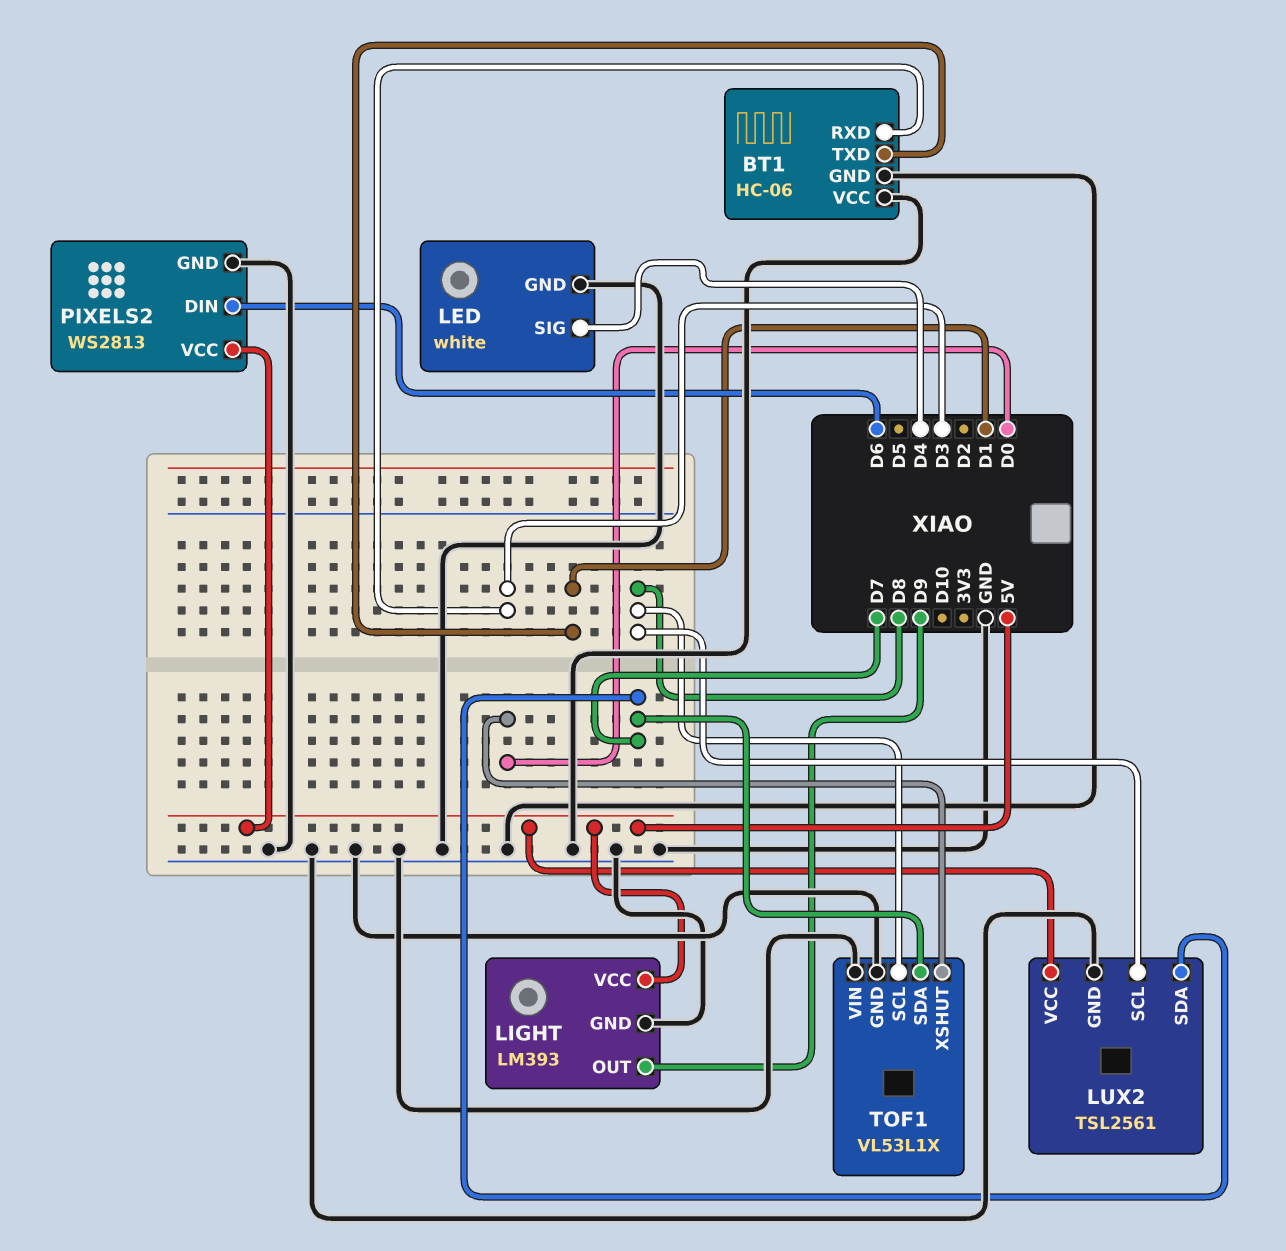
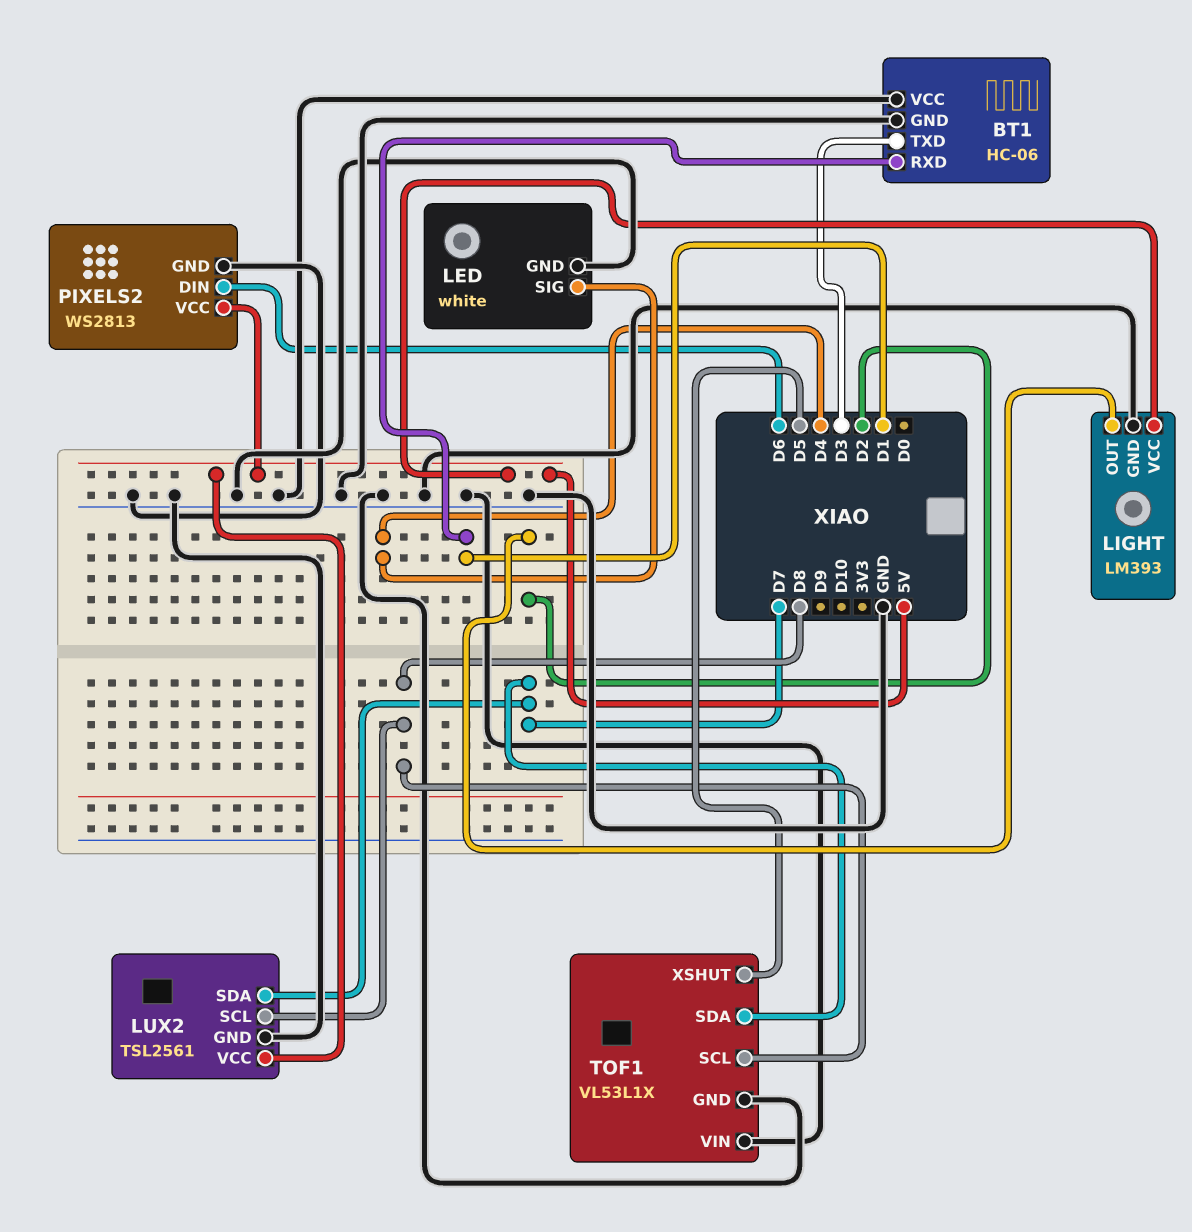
BT1 pin RXD: D3 -> D1
BT1 pin TXD: D1 -> D3
LIGHT pin OUT: D9 -> D2
TOF1 pin XSHUT: D0 -> D5

